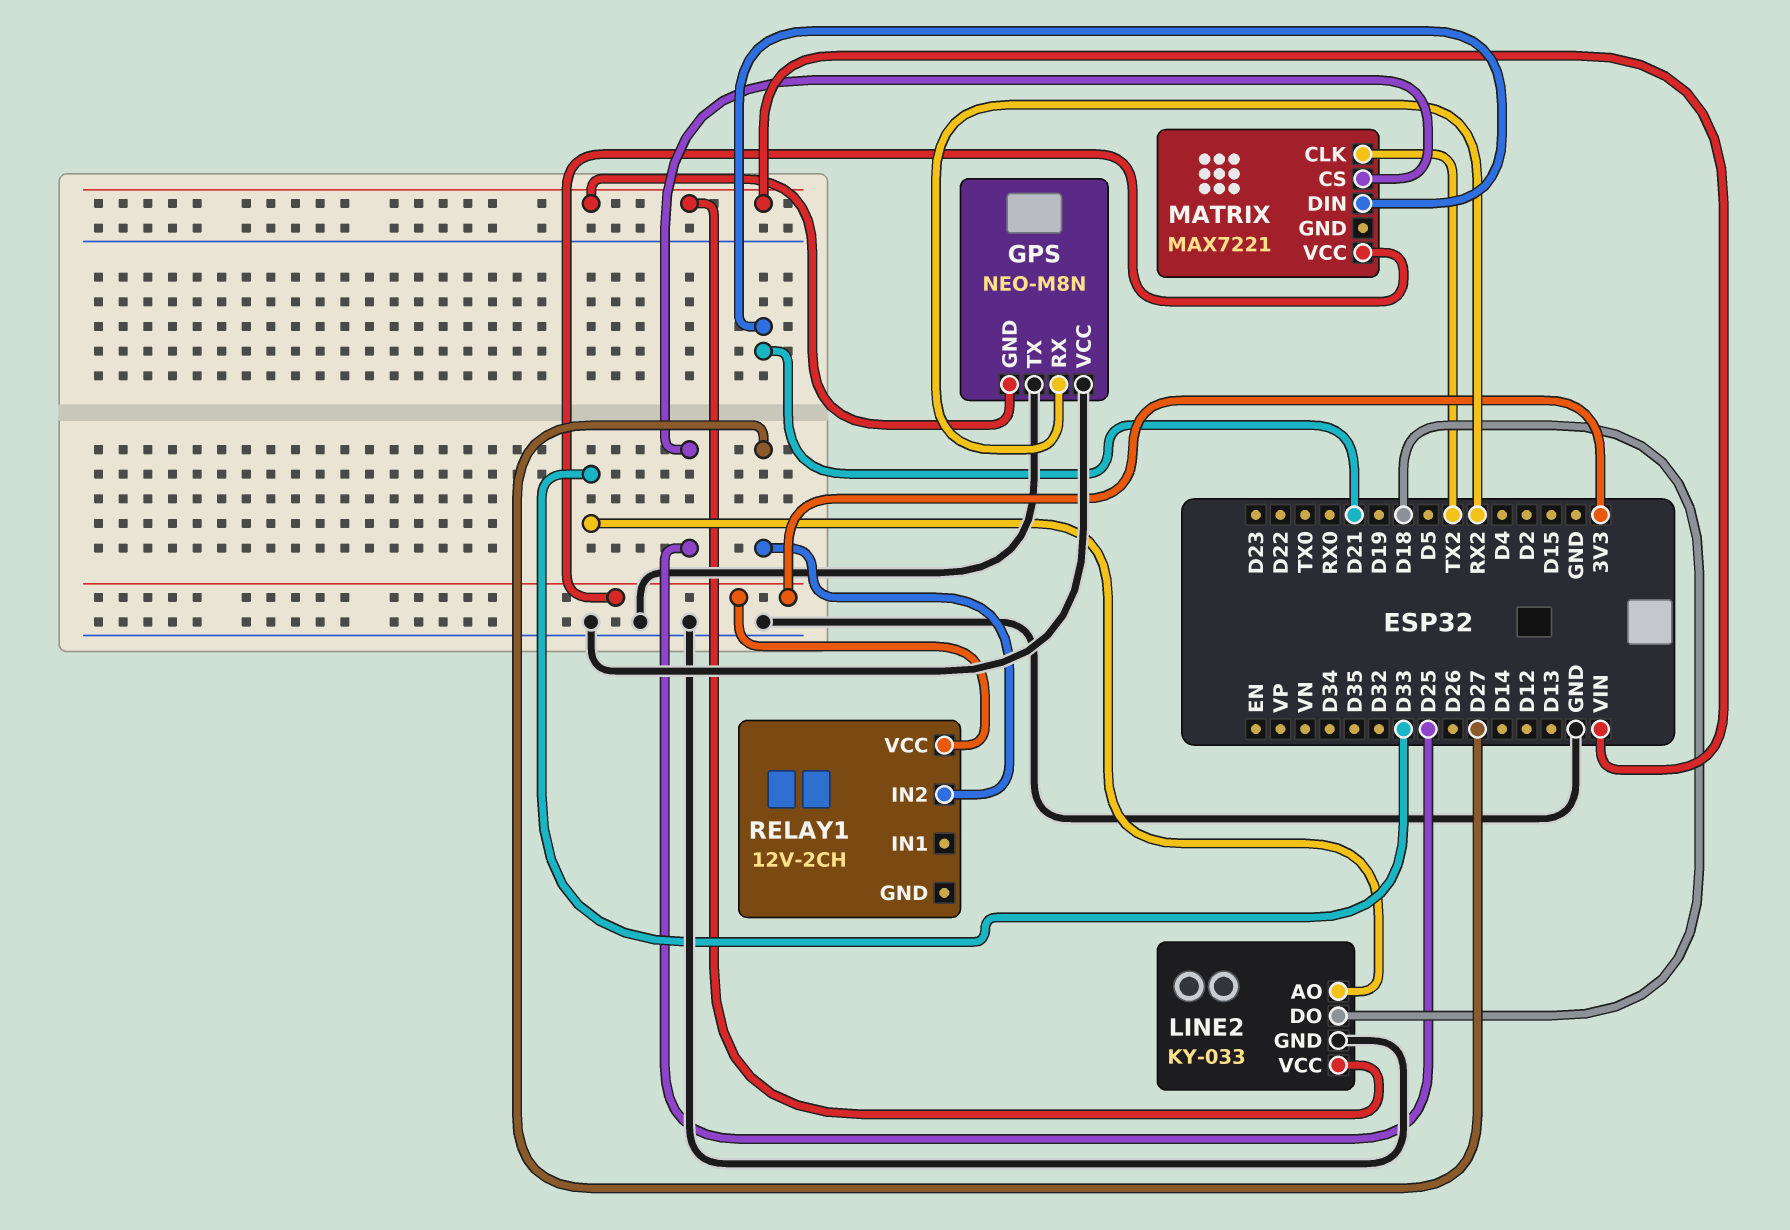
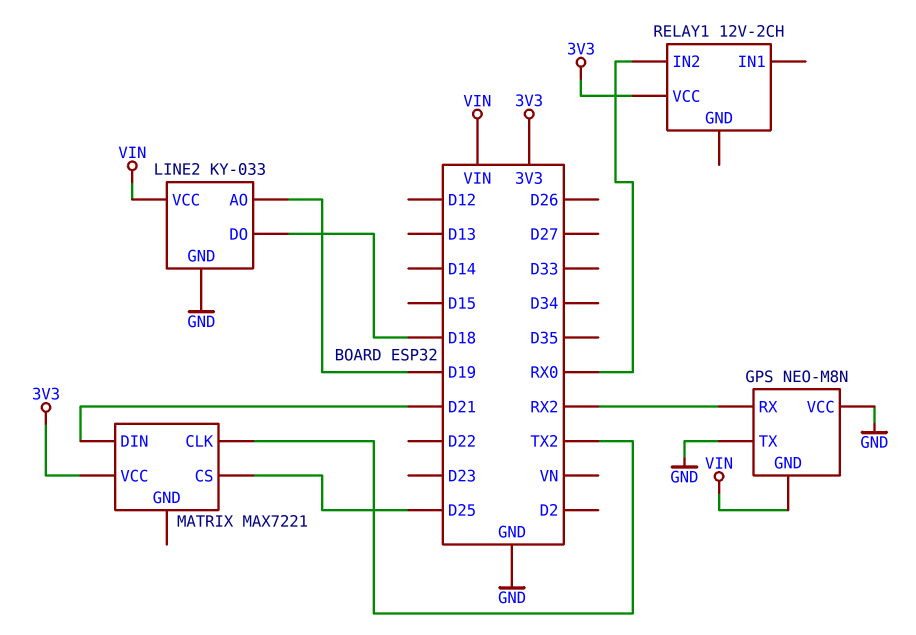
LINE2 pin AO: D33 -> D19
RELAY1 pin IN2: D27 -> RX0

